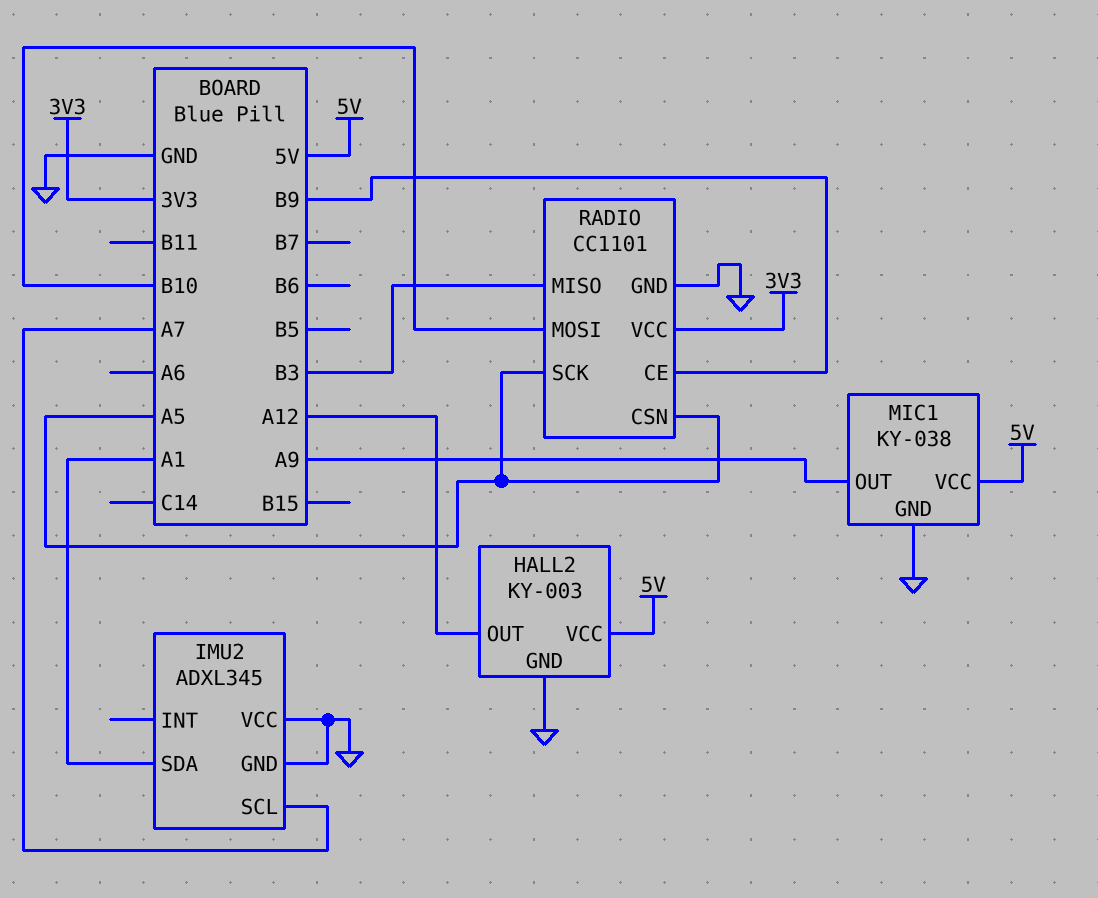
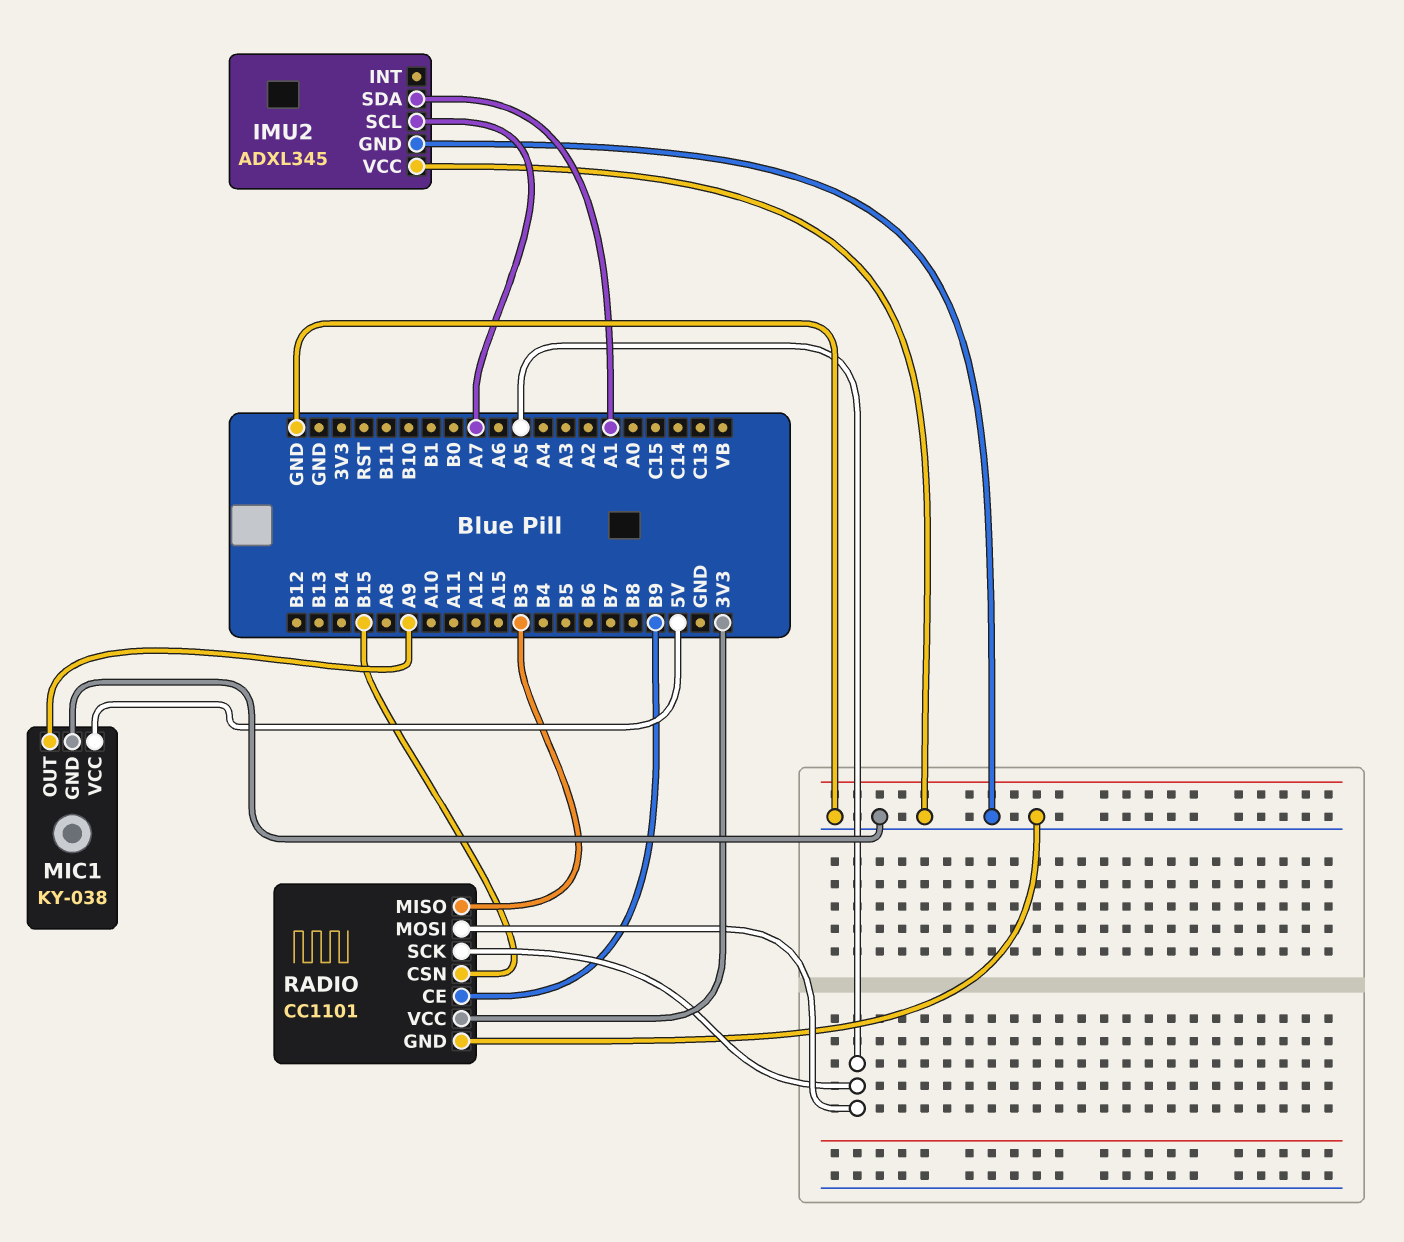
HALL2: KY-003 -> none
HALL2 pin GND: GND -> none
HALL2 pin OUT: A12 -> none
HALL2 pin VCC: 5V -> none
RADIO pin CSN: A5 -> B15
RADIO pin MOSI: B10 -> A5

